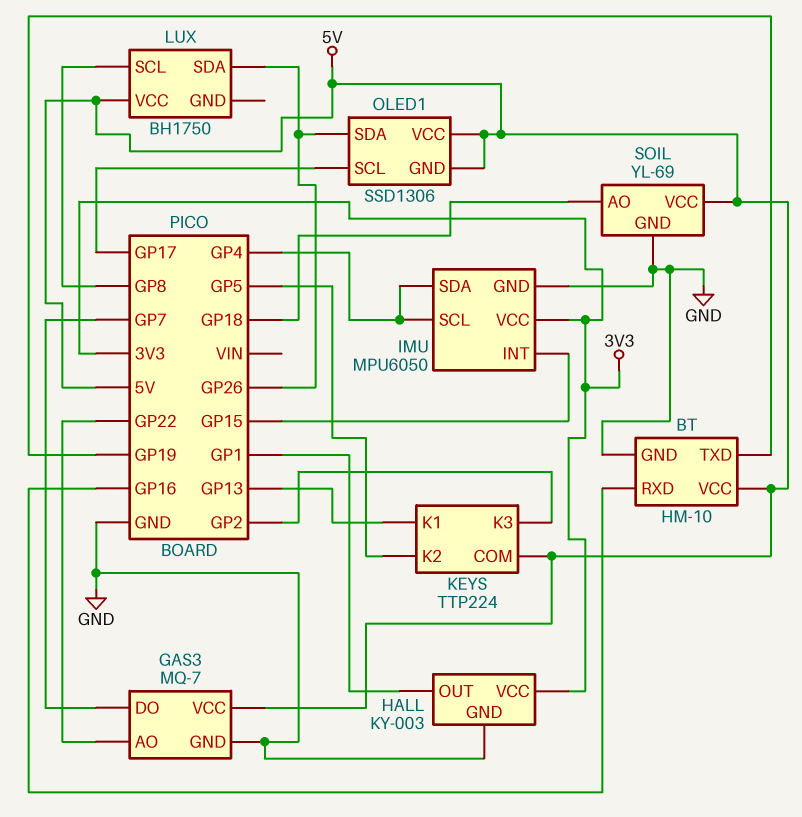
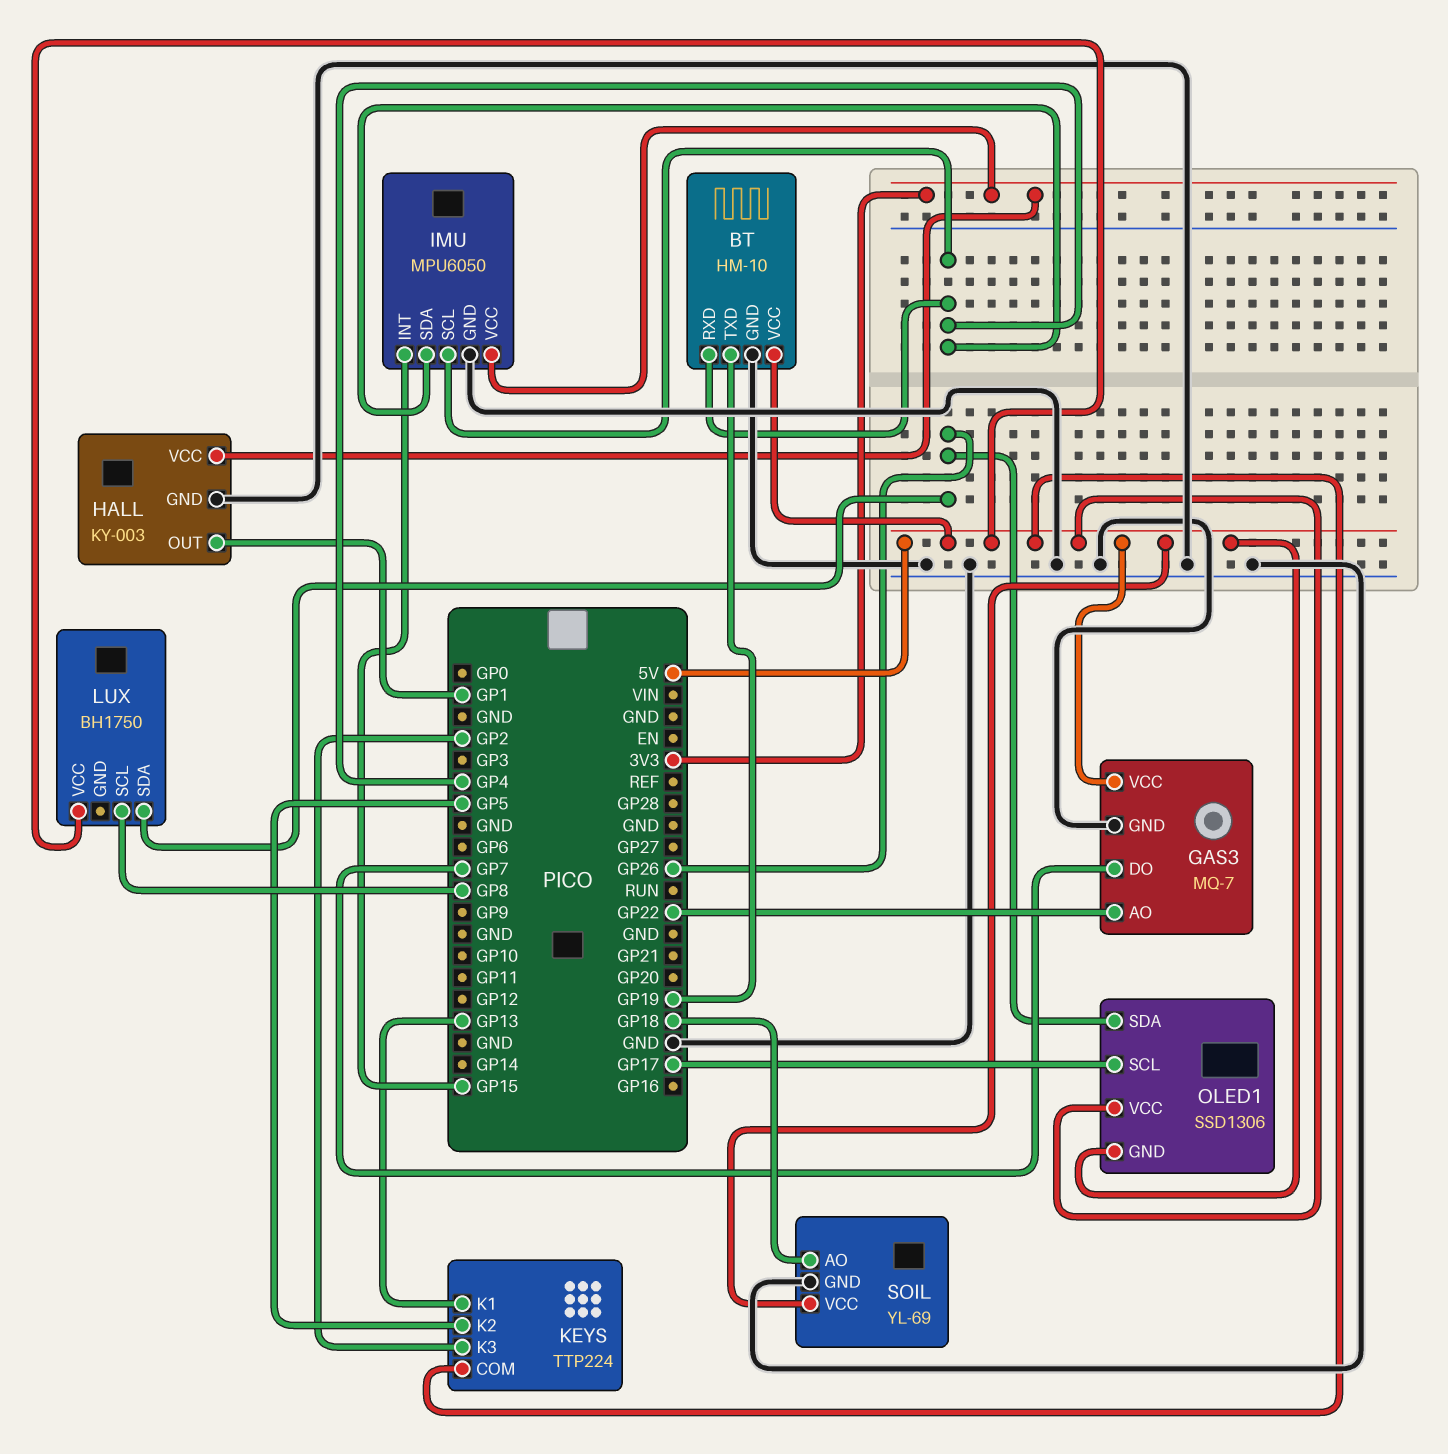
BT pin RXD: GP16 -> GP4

